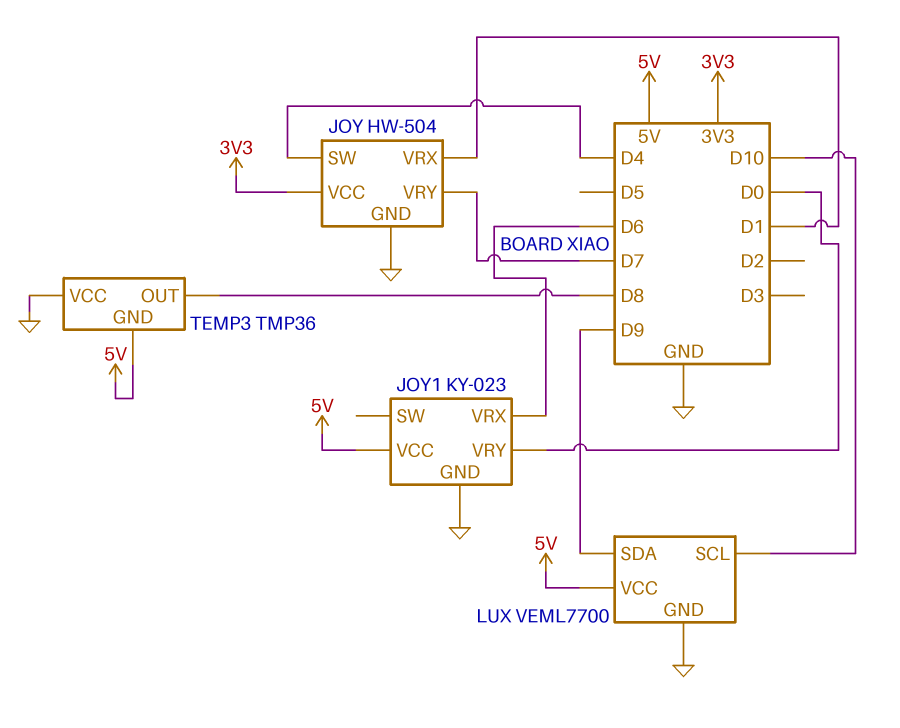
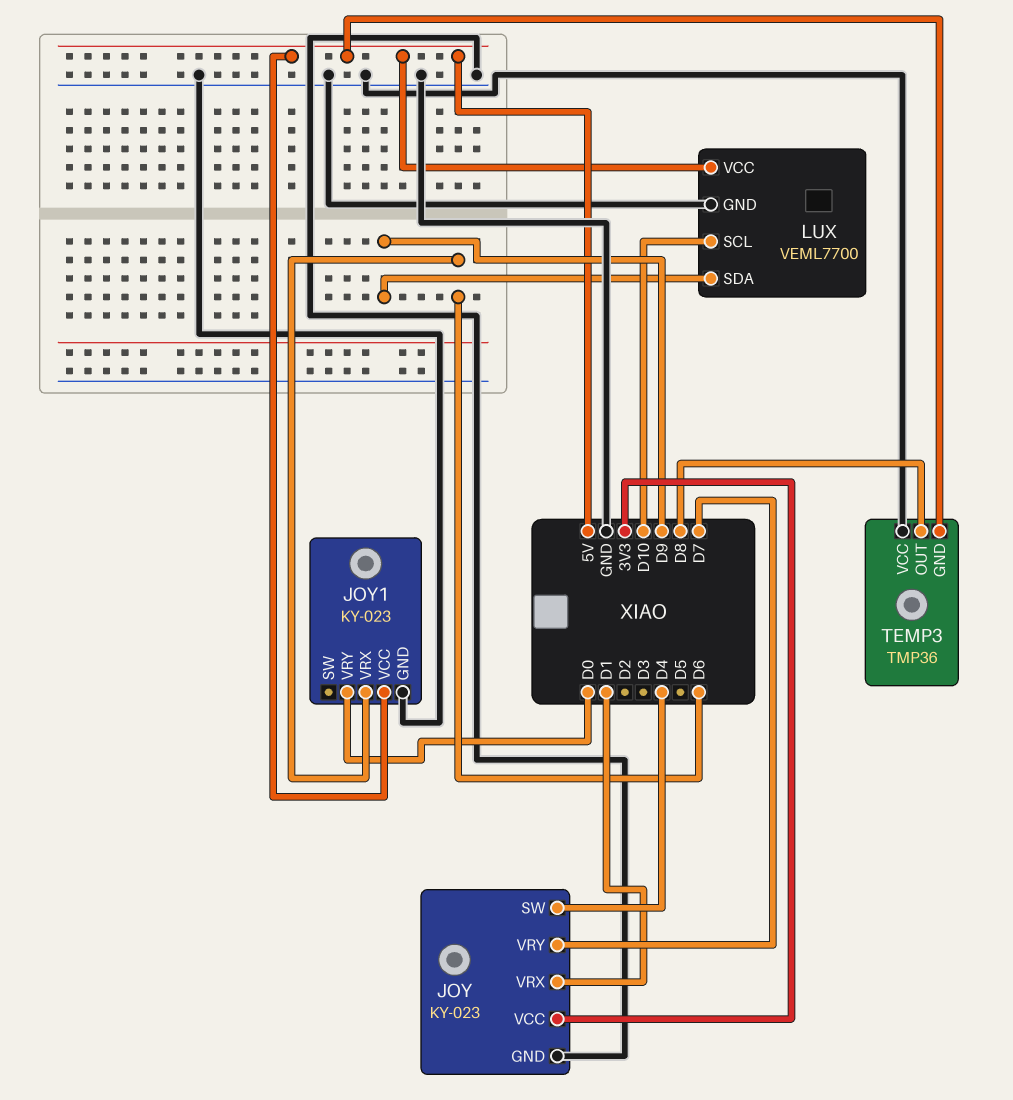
JOY: HW-504 -> KY-023

